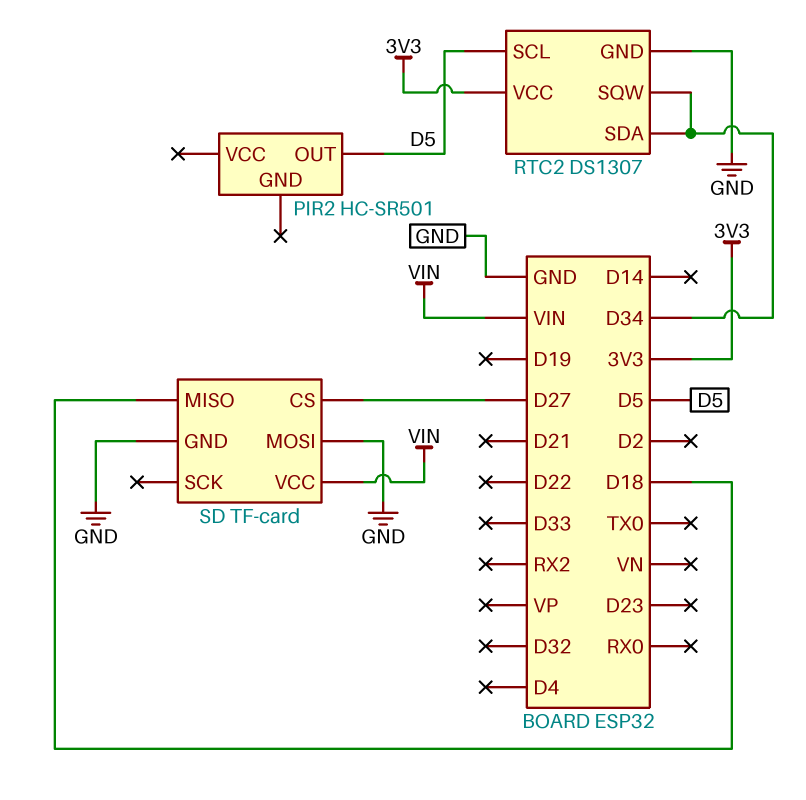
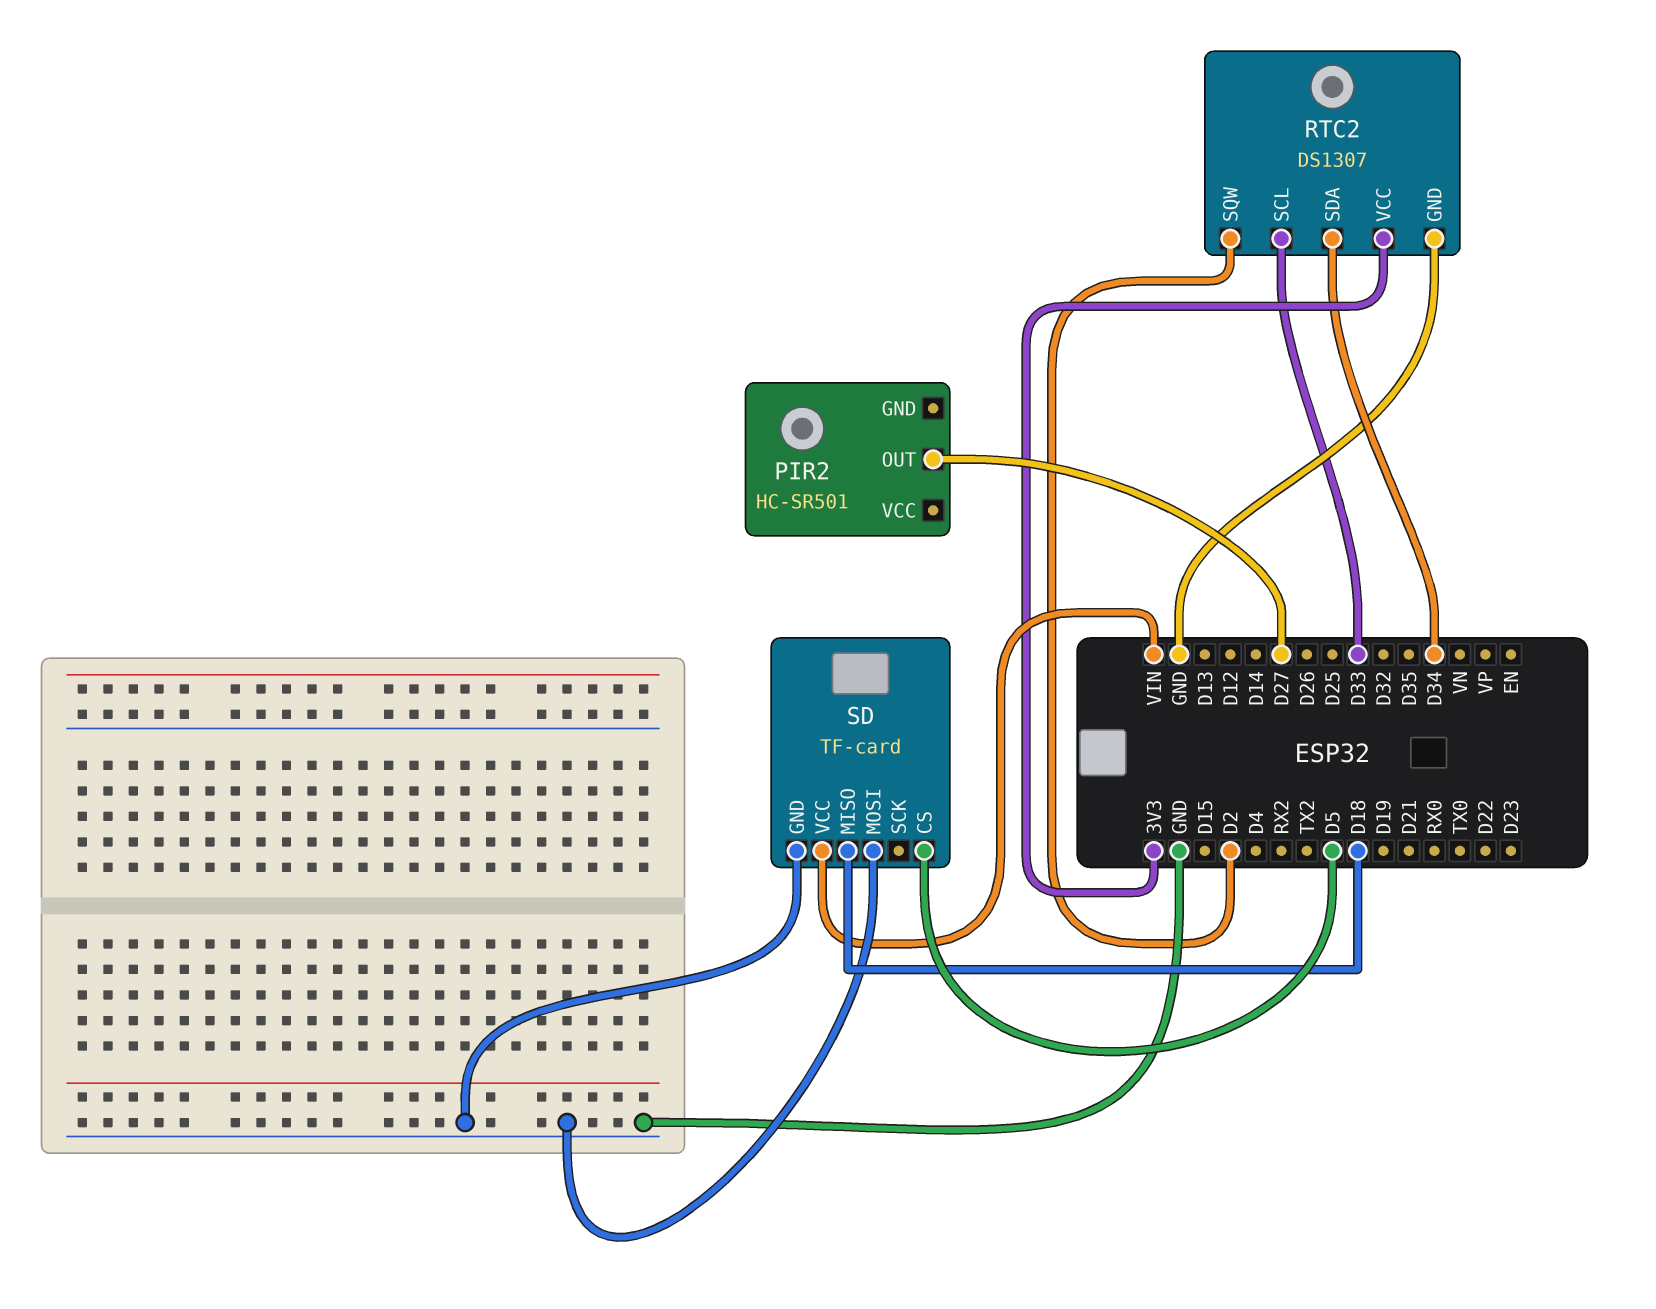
PIR2 pin OUT: D5 -> D27
RTC2 pin SCL: D5 -> D33
RTC2 pin SQW: D34 -> D2
SD pin CS: D27 -> D5

